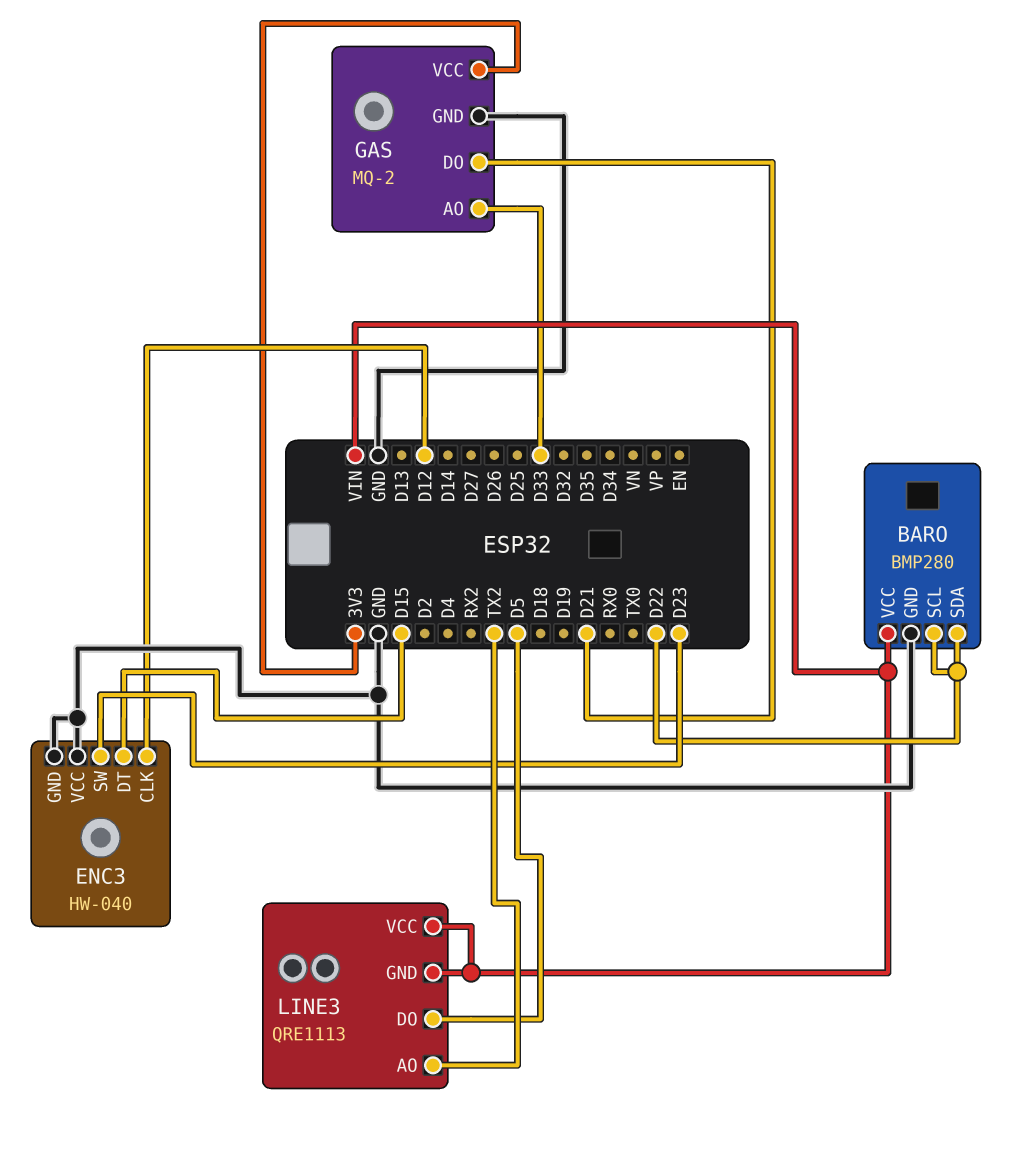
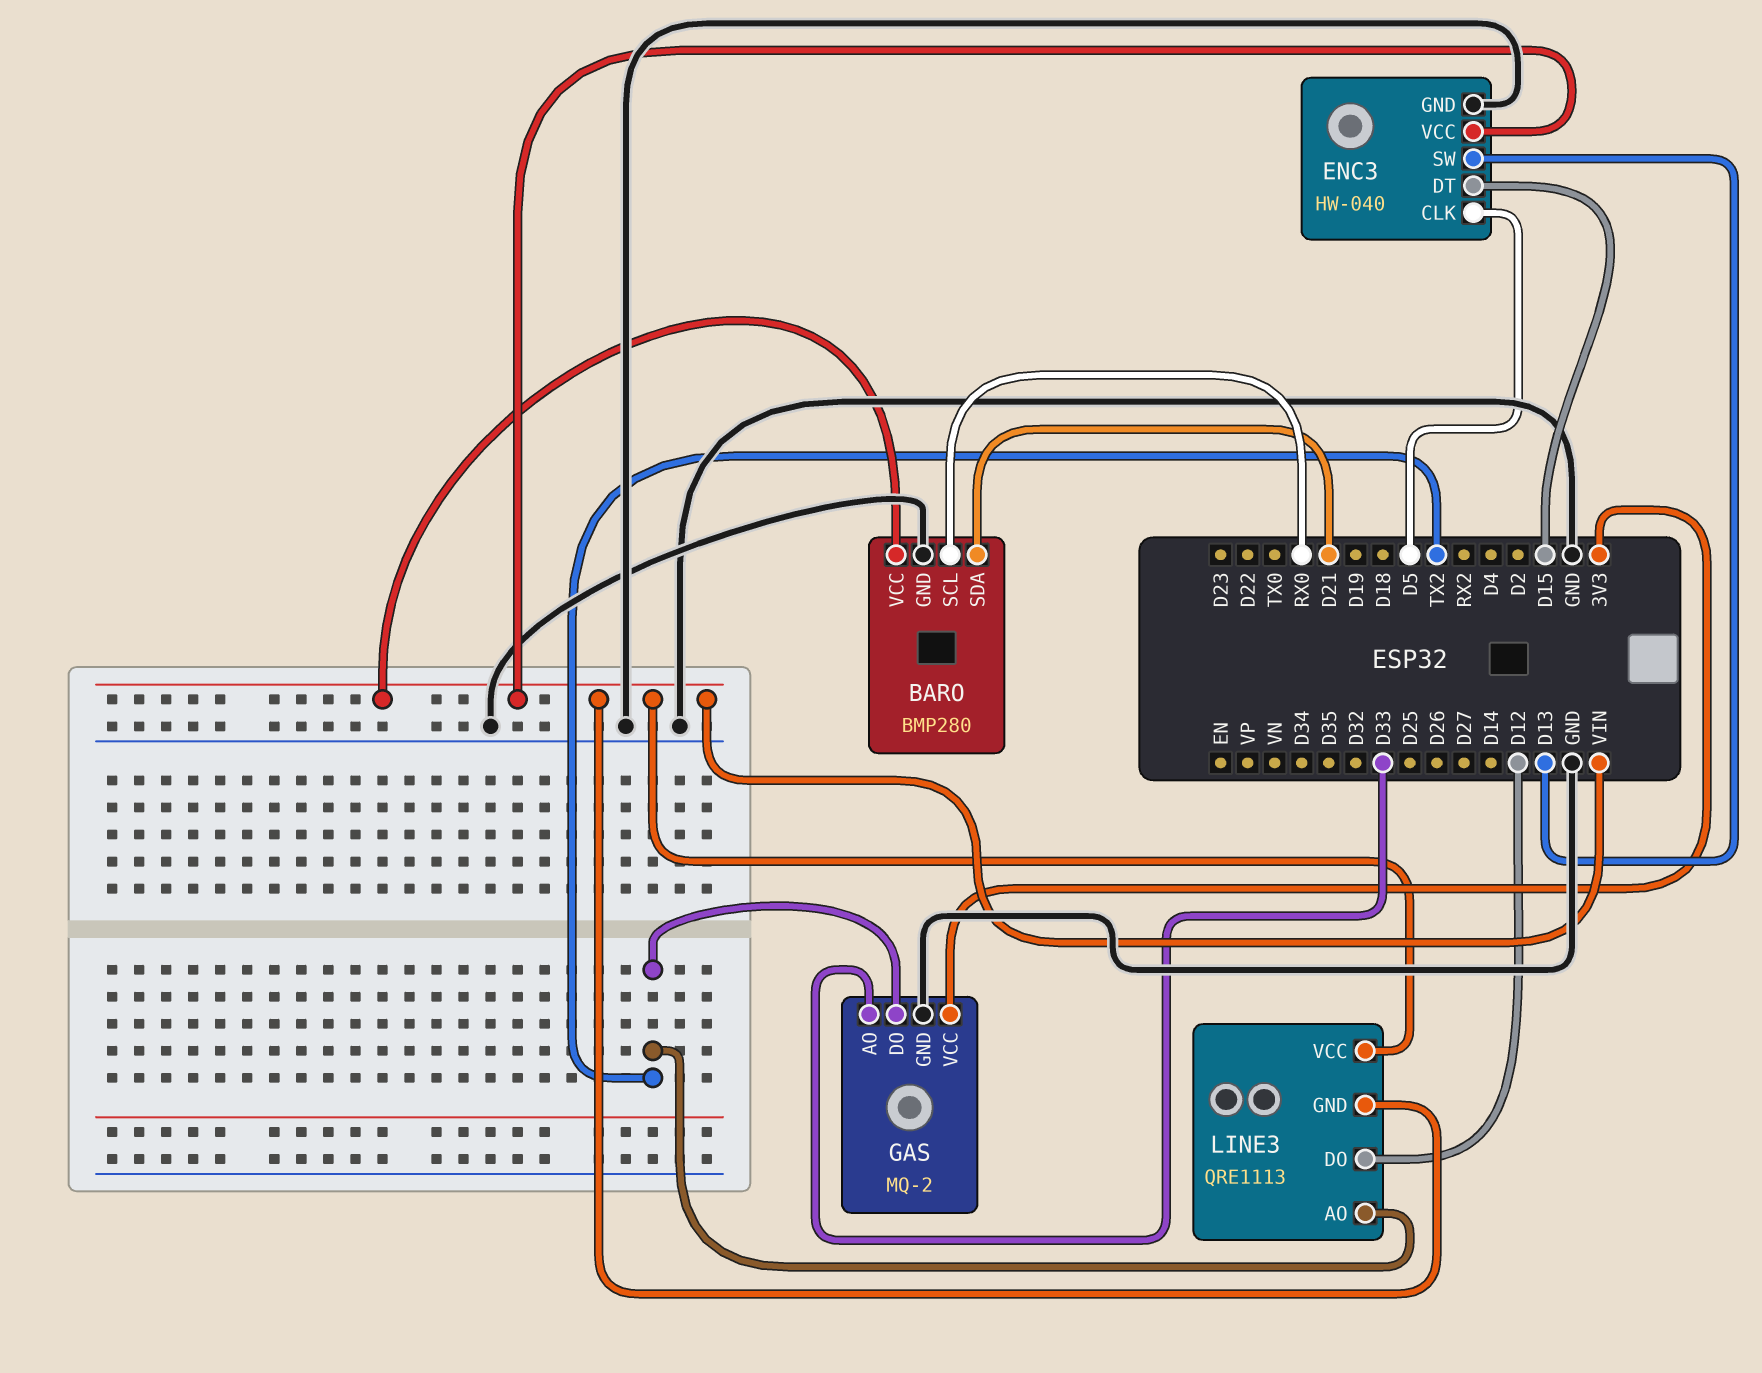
BARO pin SCL: D22 -> RX0
BARO pin SDA: D22 -> D21
ENC3 pin CLK: D12 -> D5
ENC3 pin SW: D23 -> D13
ENC3 pin VCC: GND -> VIN
GAS pin DO: D21 -> TX2
LINE3 pin DO: D5 -> D12

